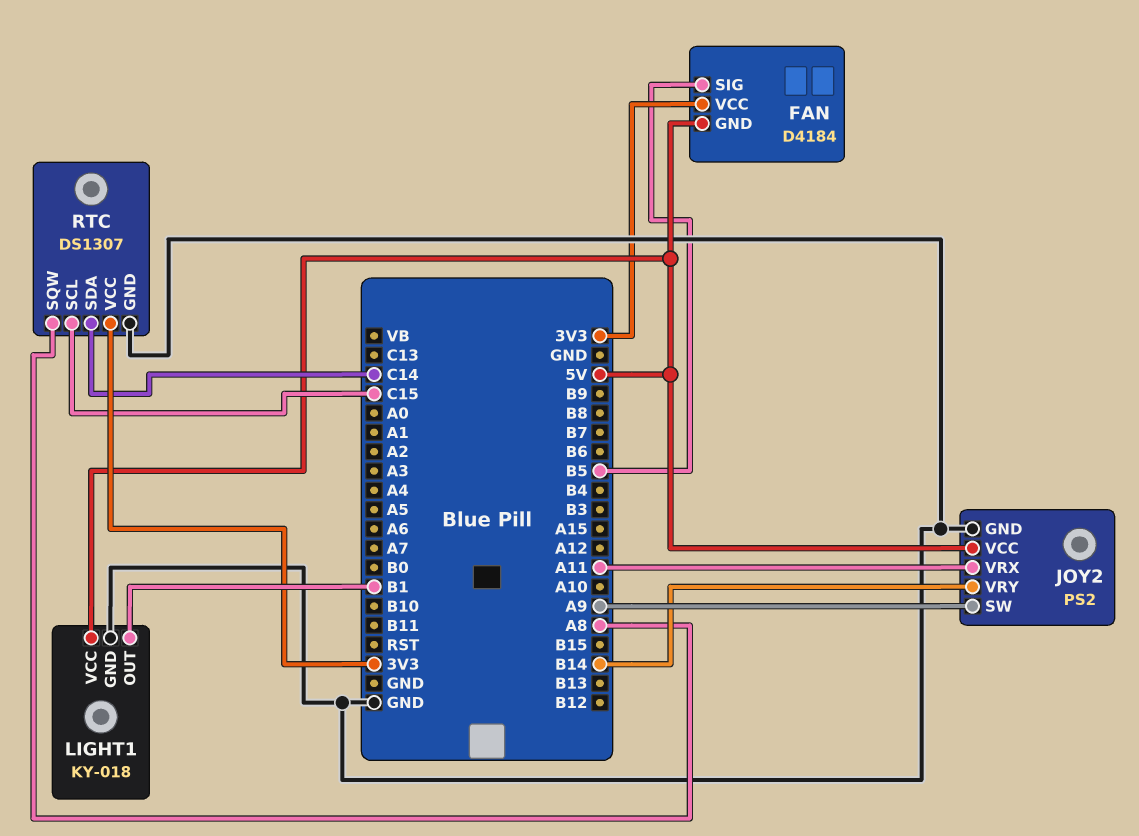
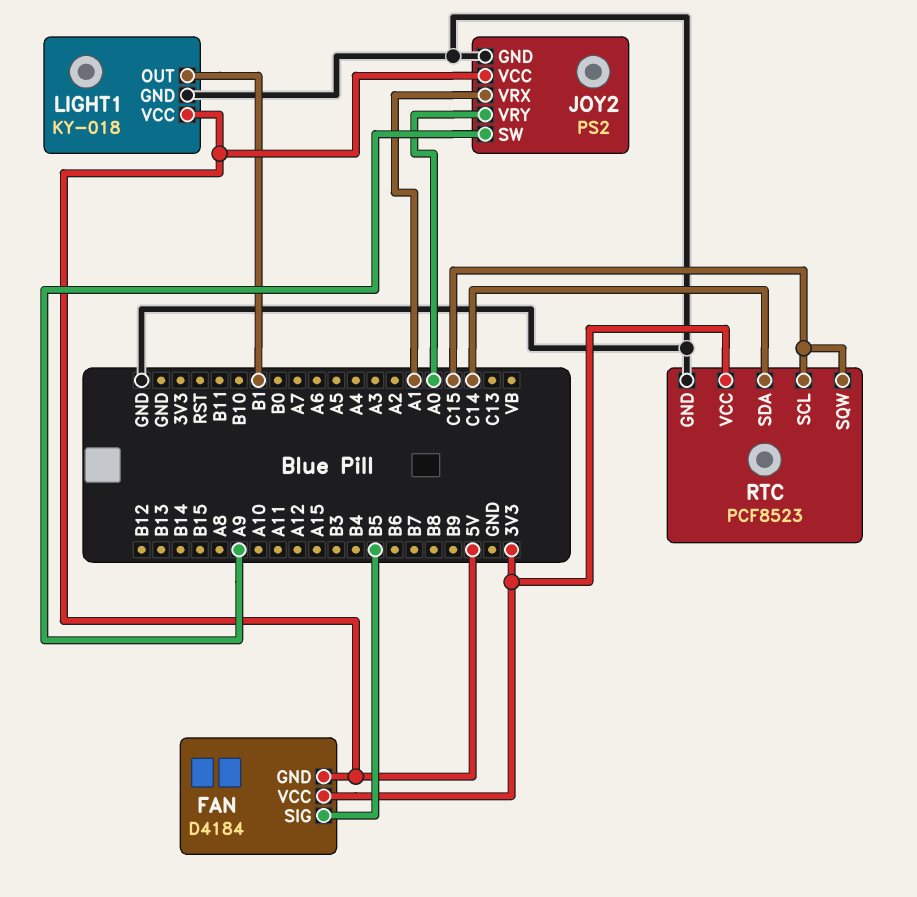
JOY2 pin VRX: A11 -> A1
JOY2 pin VRY: B14 -> A0
RTC: DS1307 -> PCF8523
RTC pin SQW: A8 -> C15

